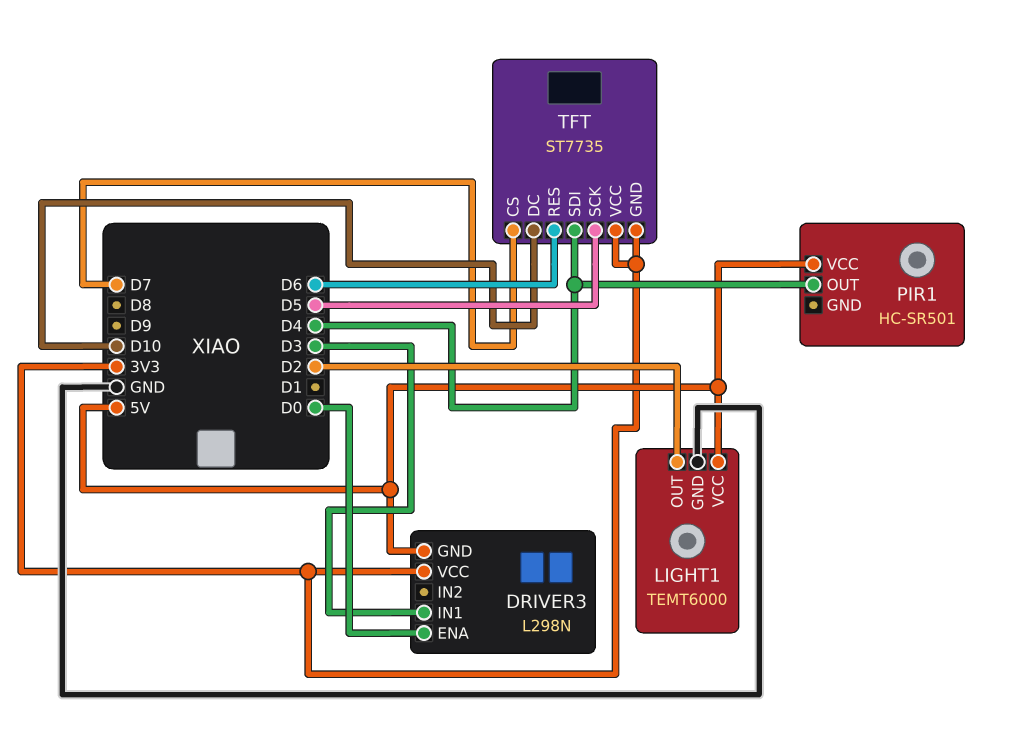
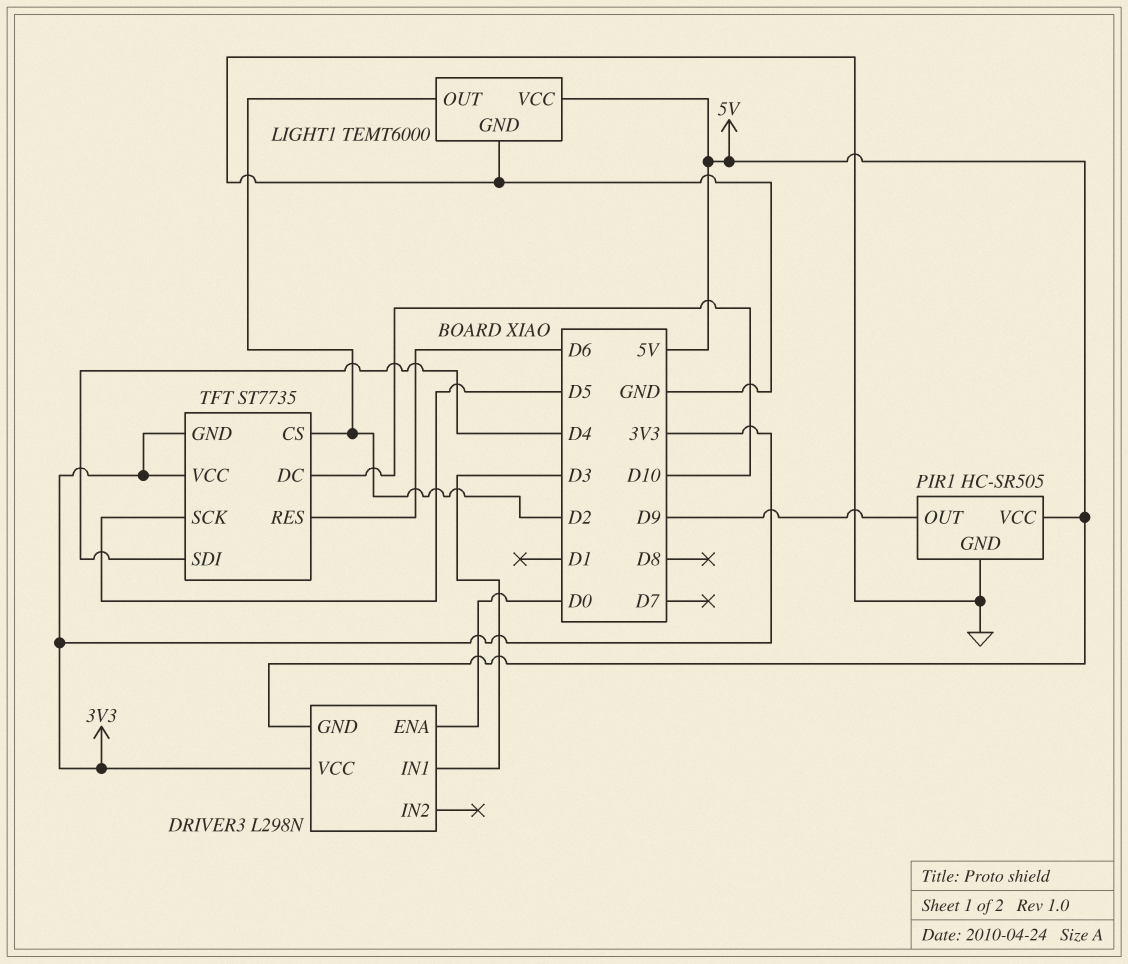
PIR1: HC-SR501 -> HC-SR505
PIR1 pin GND: none -> GND
PIR1 pin OUT: D4 -> D9
TFT pin CS: D7 -> D2

